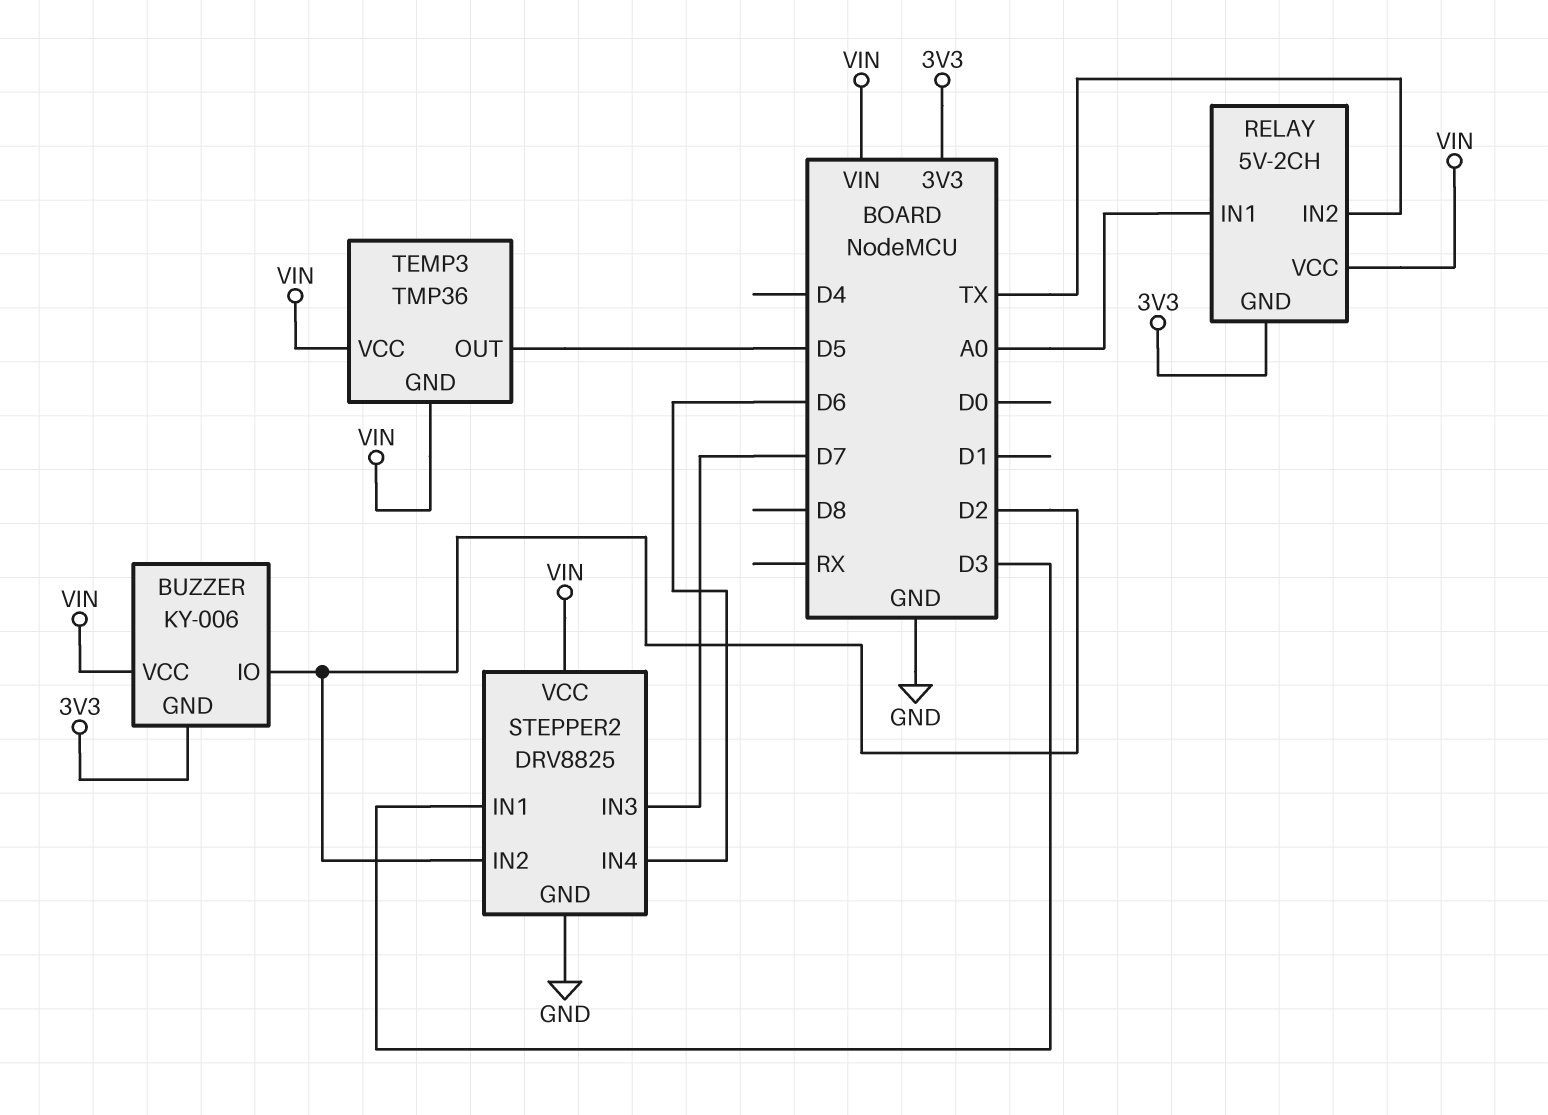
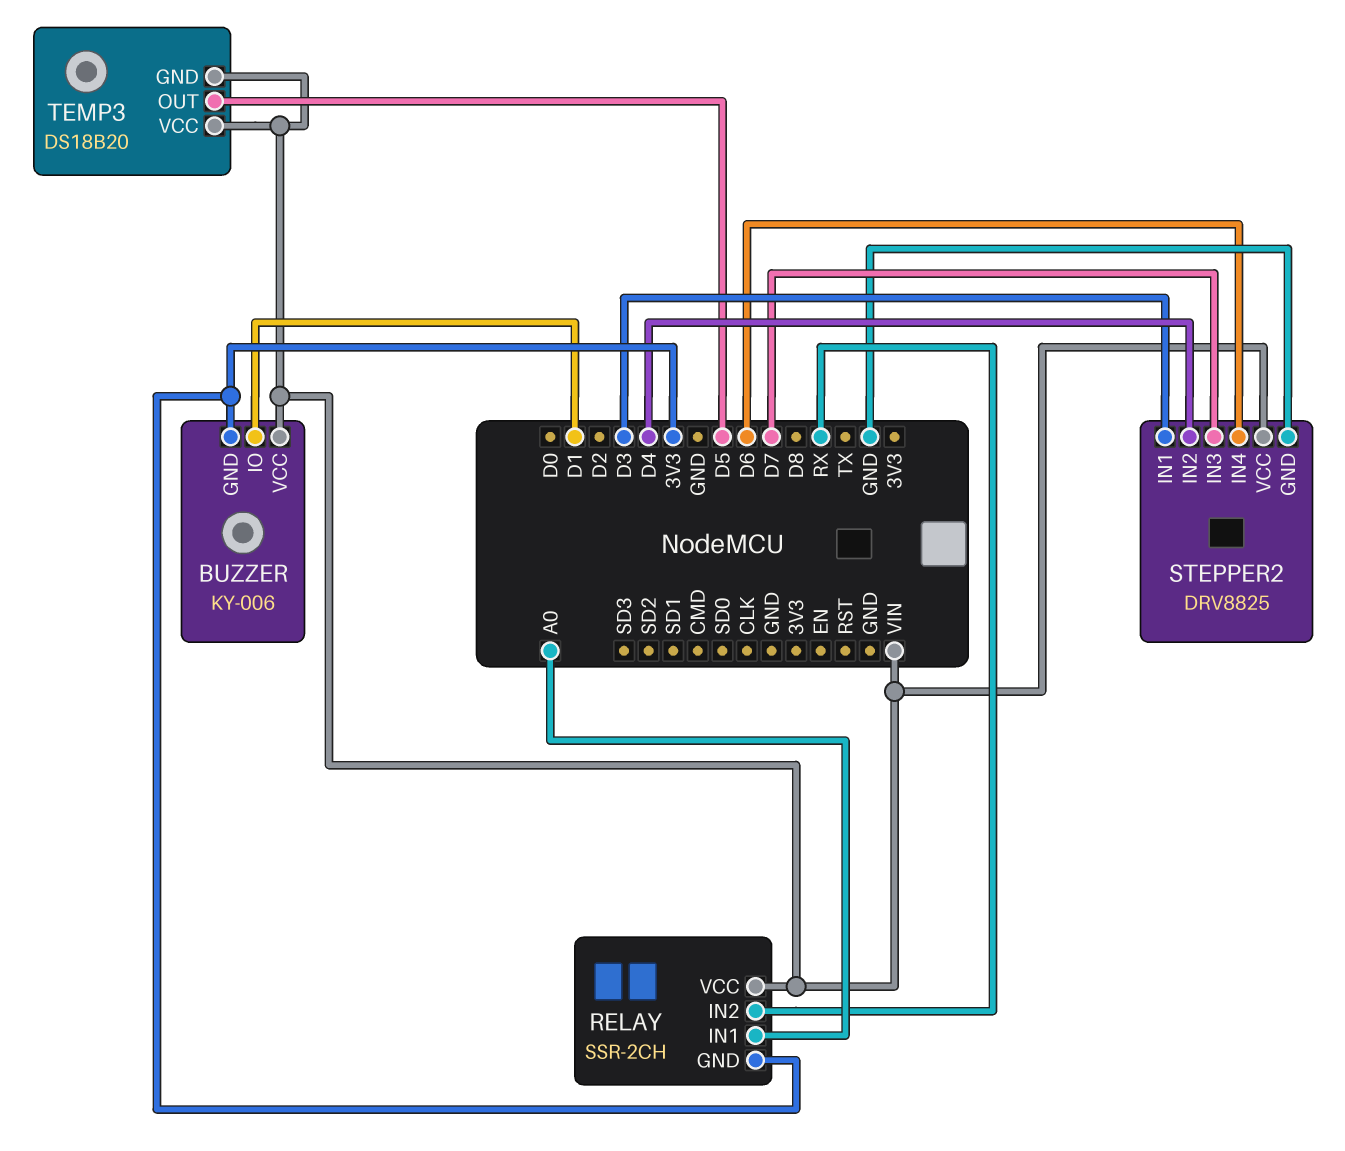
BUZZER pin IO: D2 -> D1
RELAY: 5V-2CH -> SSR-2CH
RELAY pin IN2: TX -> RX
STEPPER2 pin IN2: D2 -> D4
TEMP3: TMP36 -> DS18B20

